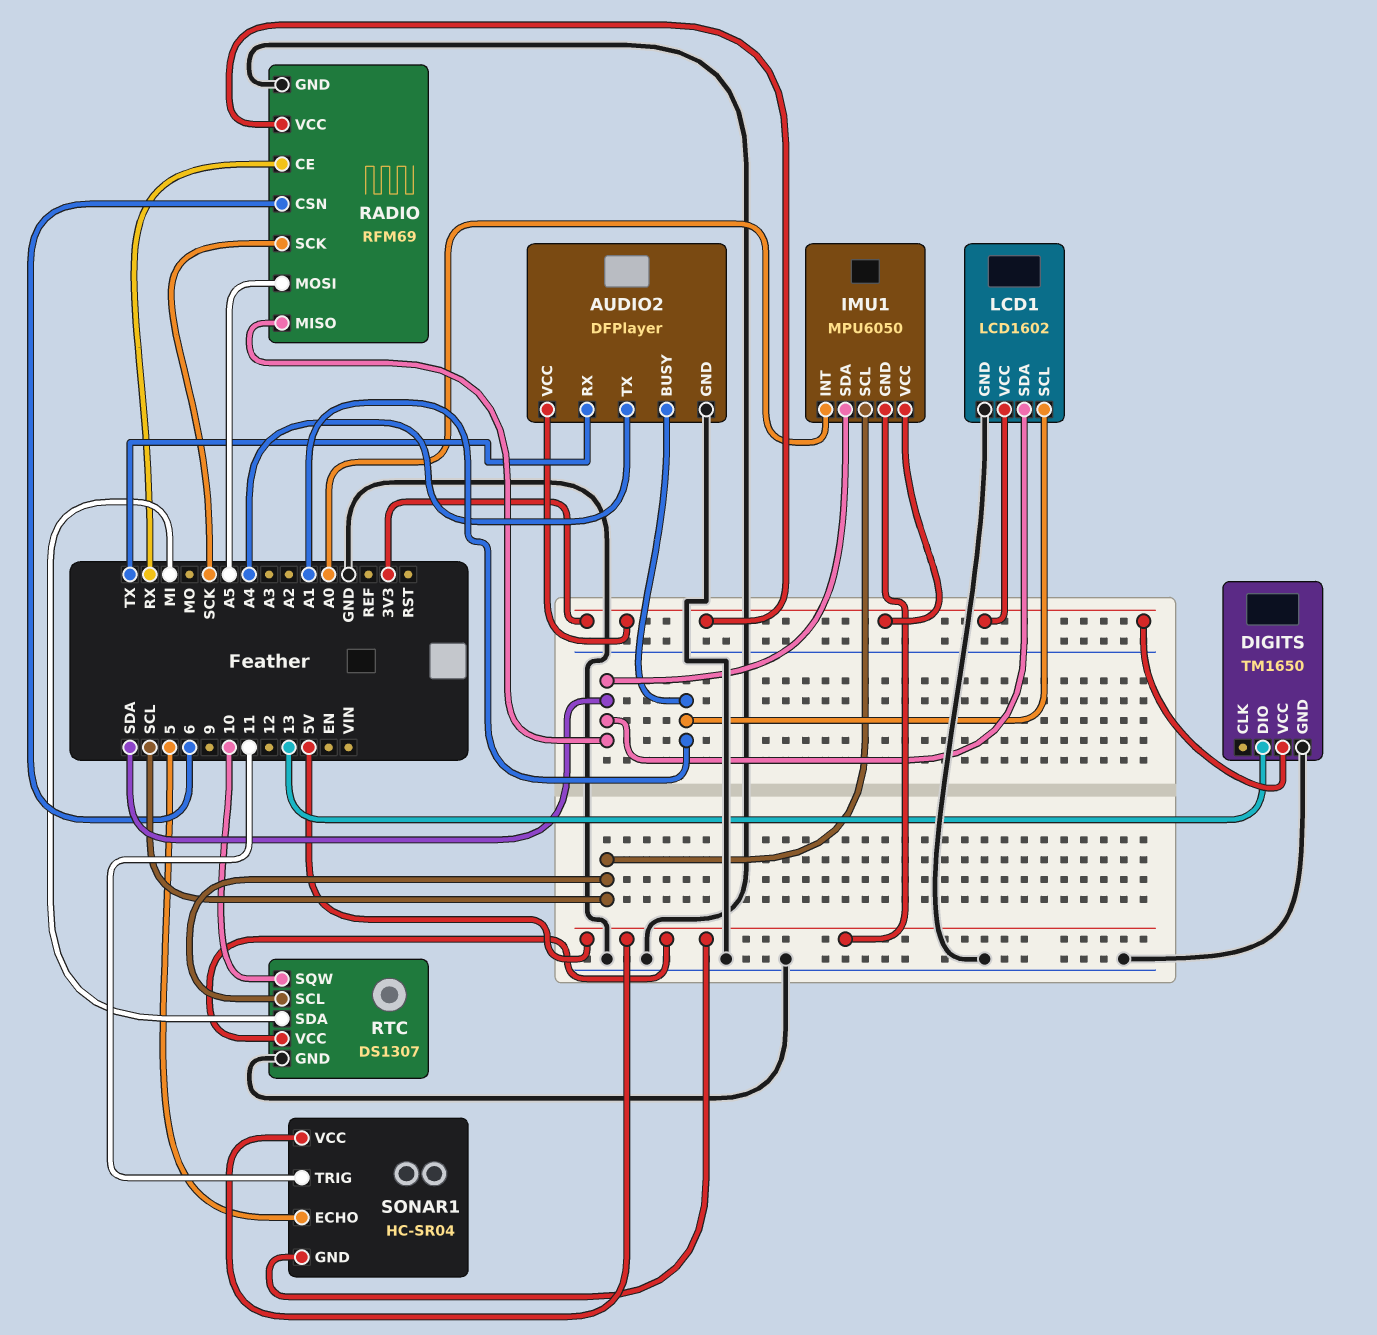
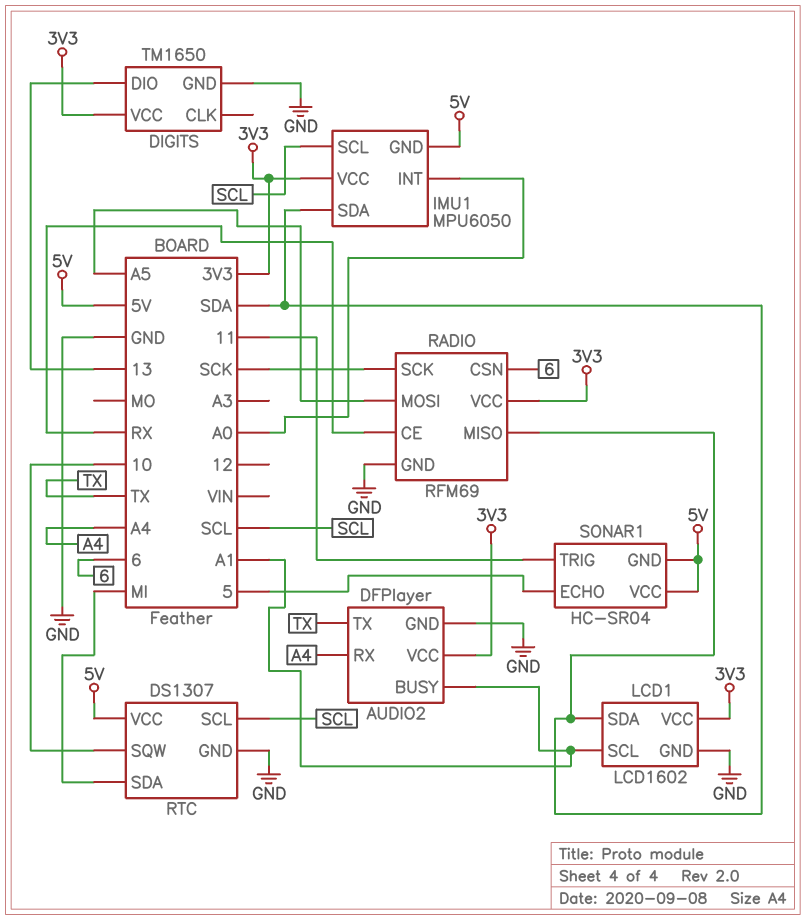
AUDIO2 pin RX: TX -> A4
AUDIO2 pin TX: A4 -> TX

